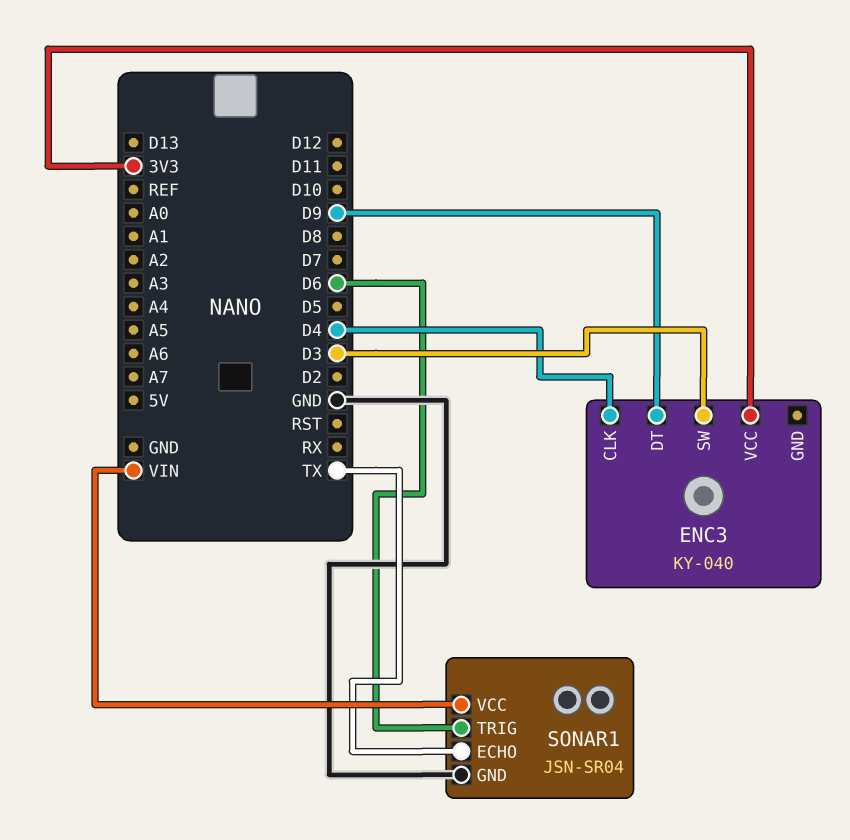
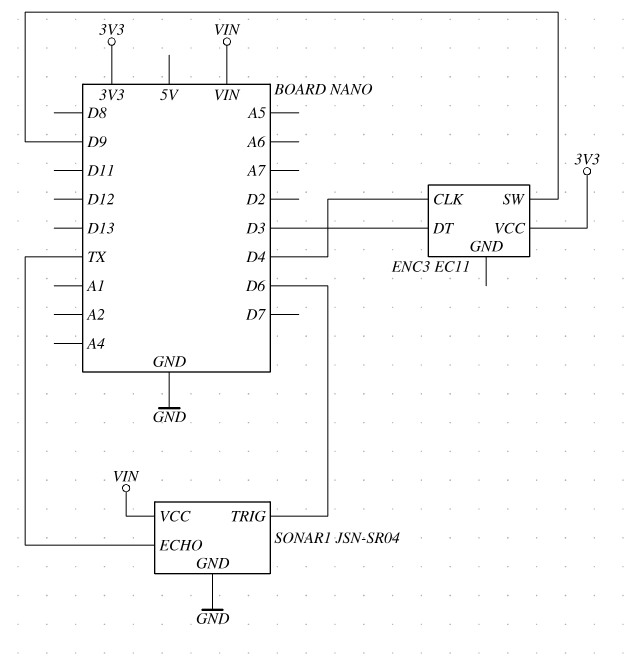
ENC3: KY-040 -> EC11
ENC3 pin DT: D9 -> D3
ENC3 pin SW: D3 -> D9

